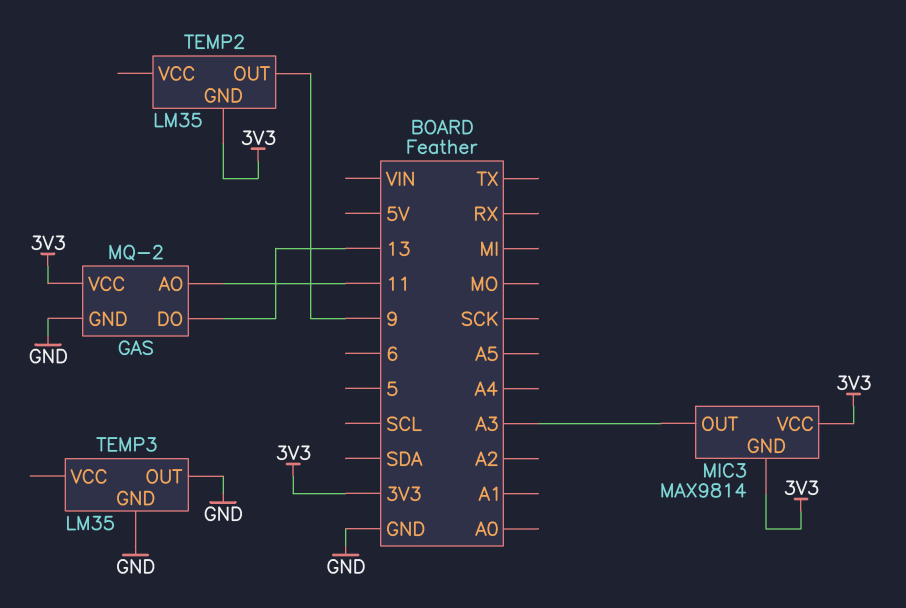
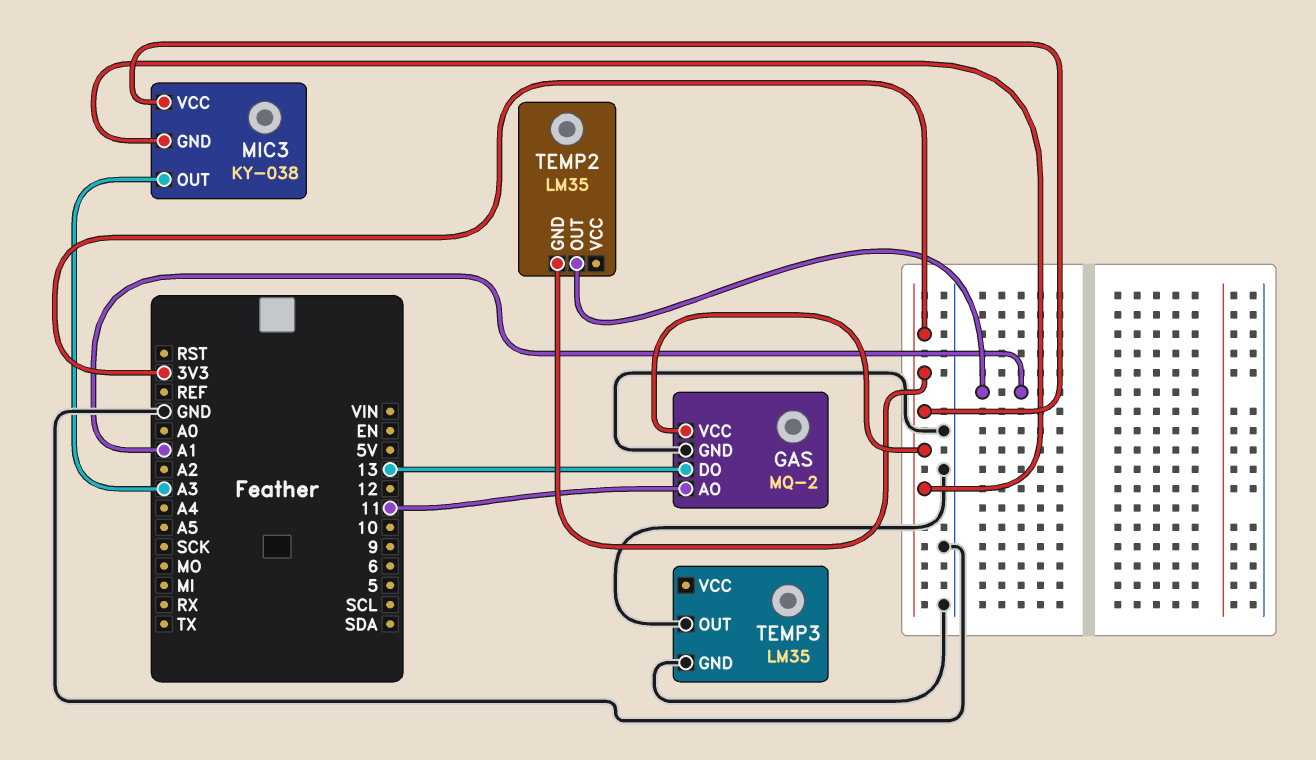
MIC3: MAX9814 -> KY-038
TEMP2 pin OUT: 9 -> A1

